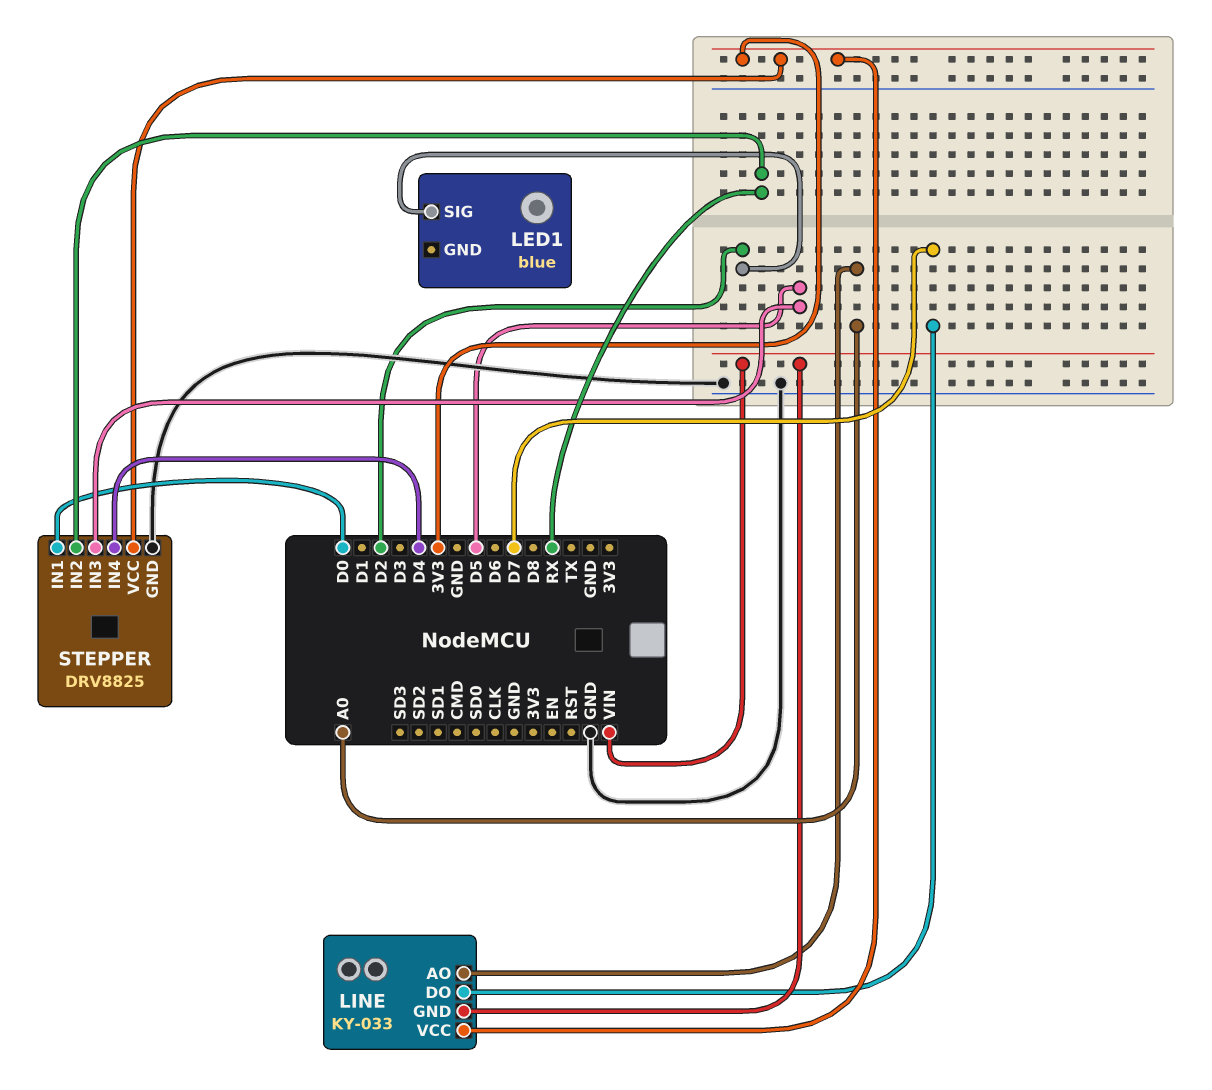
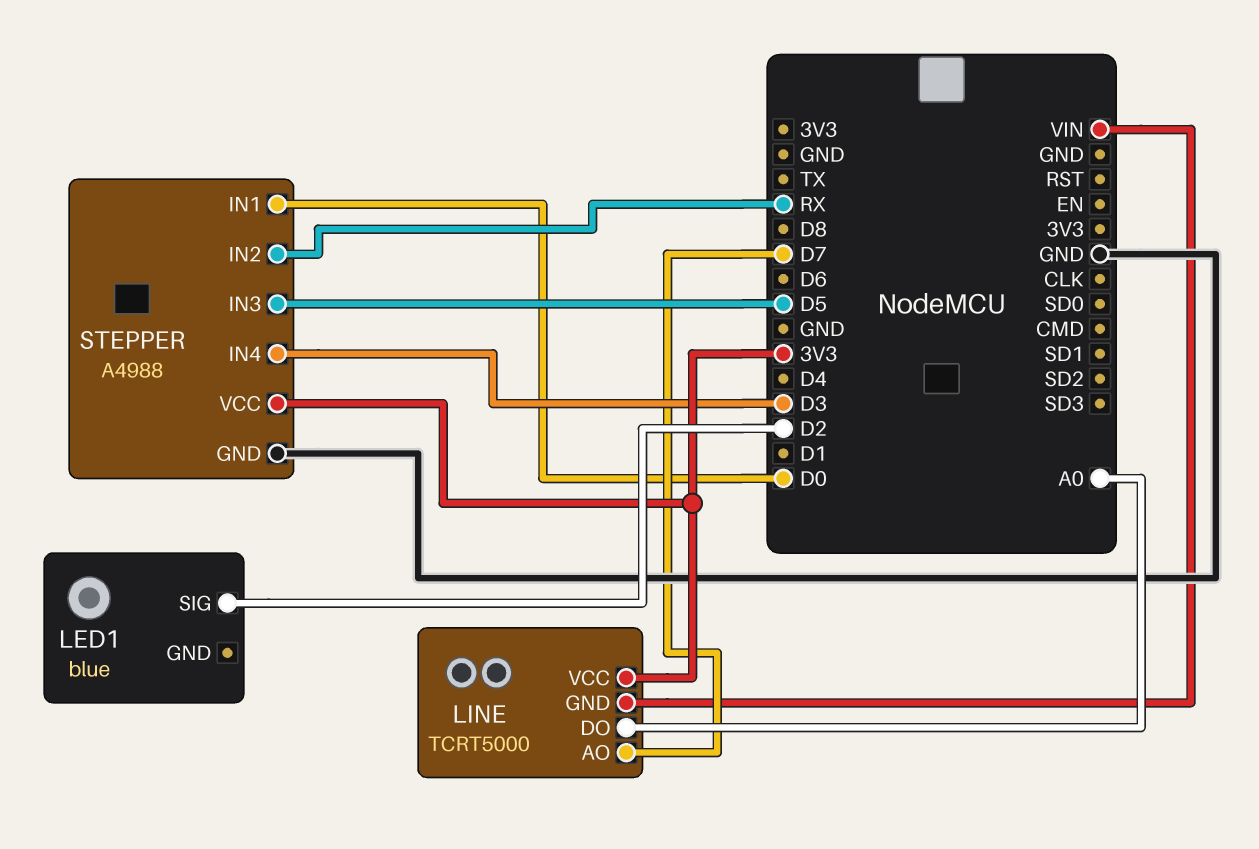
LINE: KY-033 -> TCRT5000
LINE pin AO: A0 -> D7
LINE pin DO: D7 -> A0
STEPPER: DRV8825 -> A4988
STEPPER pin IN4: D4 -> D3

